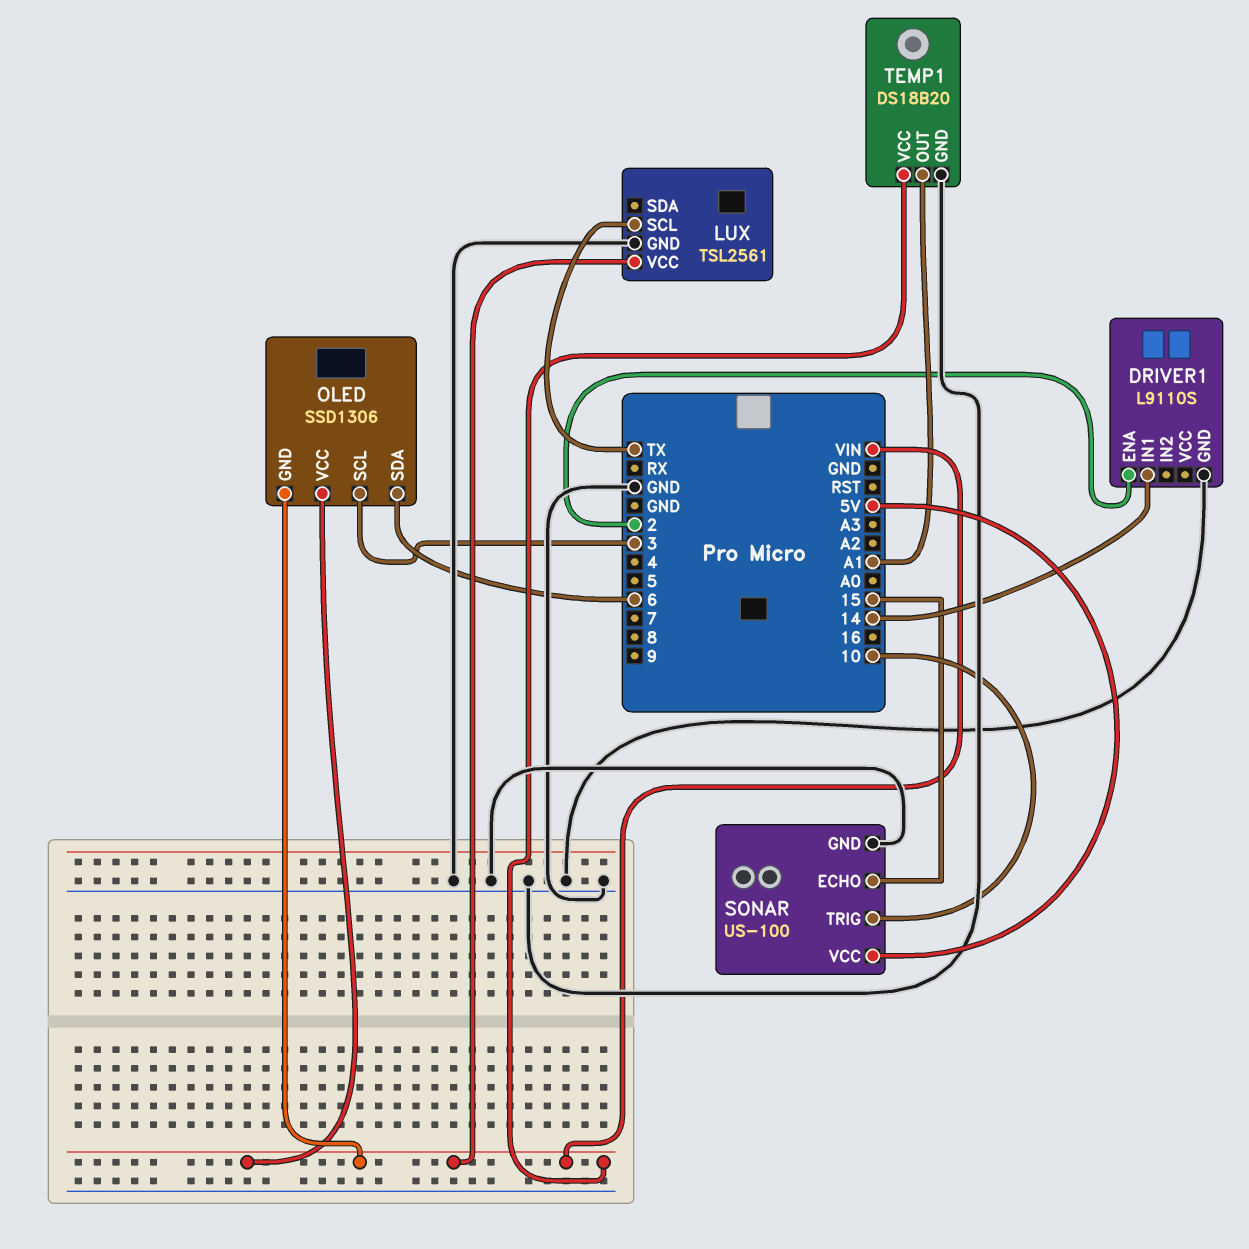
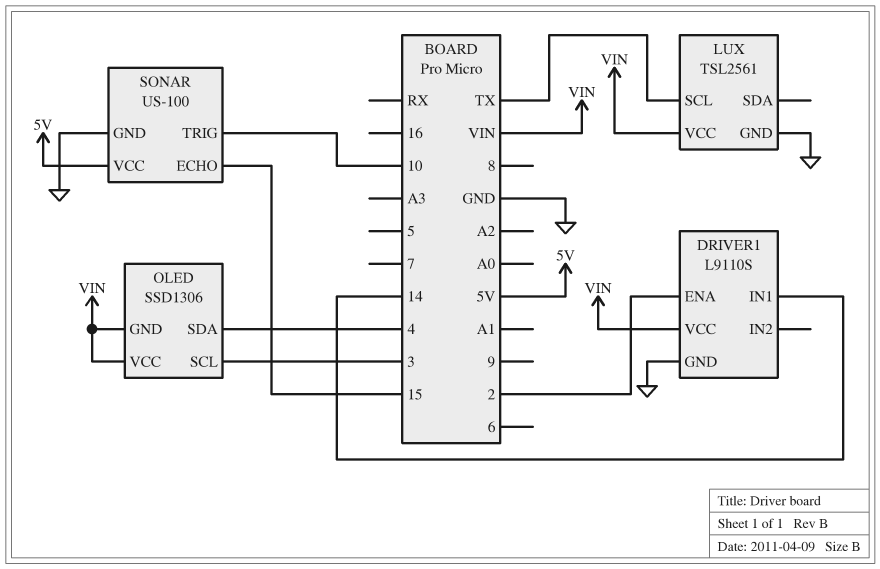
DRIVER1 pin VCC: none -> VIN
OLED pin SDA: 6 -> 4
TEMP1: DS18B20 -> none
TEMP1 pin GND: GND -> none
TEMP1 pin OUT: A1 -> none
TEMP1 pin VCC: VIN -> none

